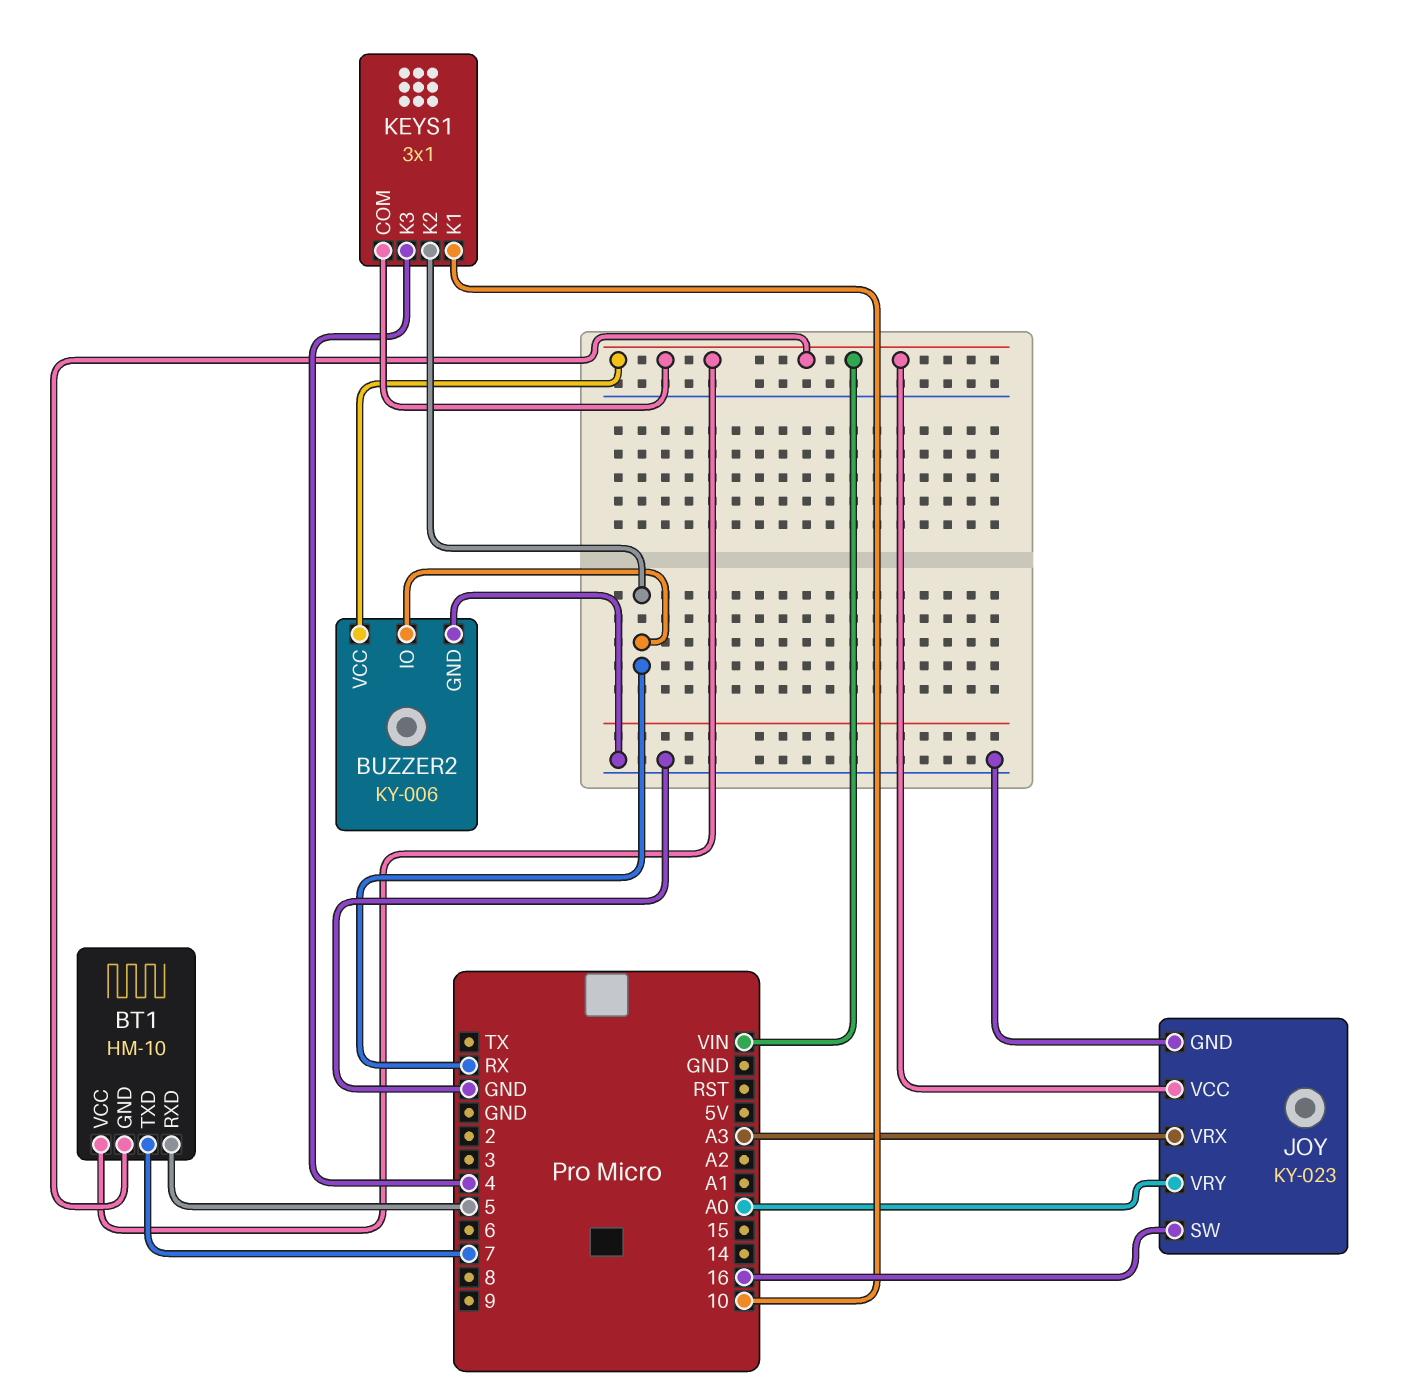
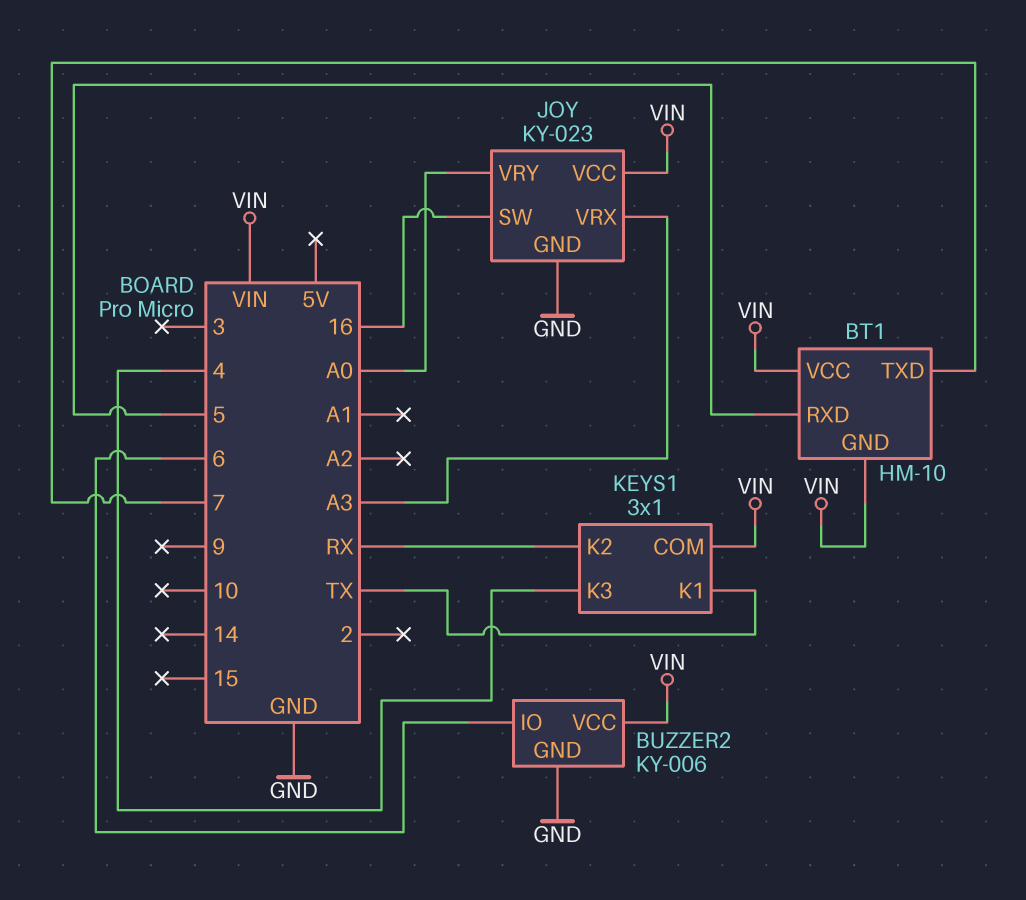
BUZZER2 pin IO: RX -> 6
KEYS1 pin K1: 10 -> TX

